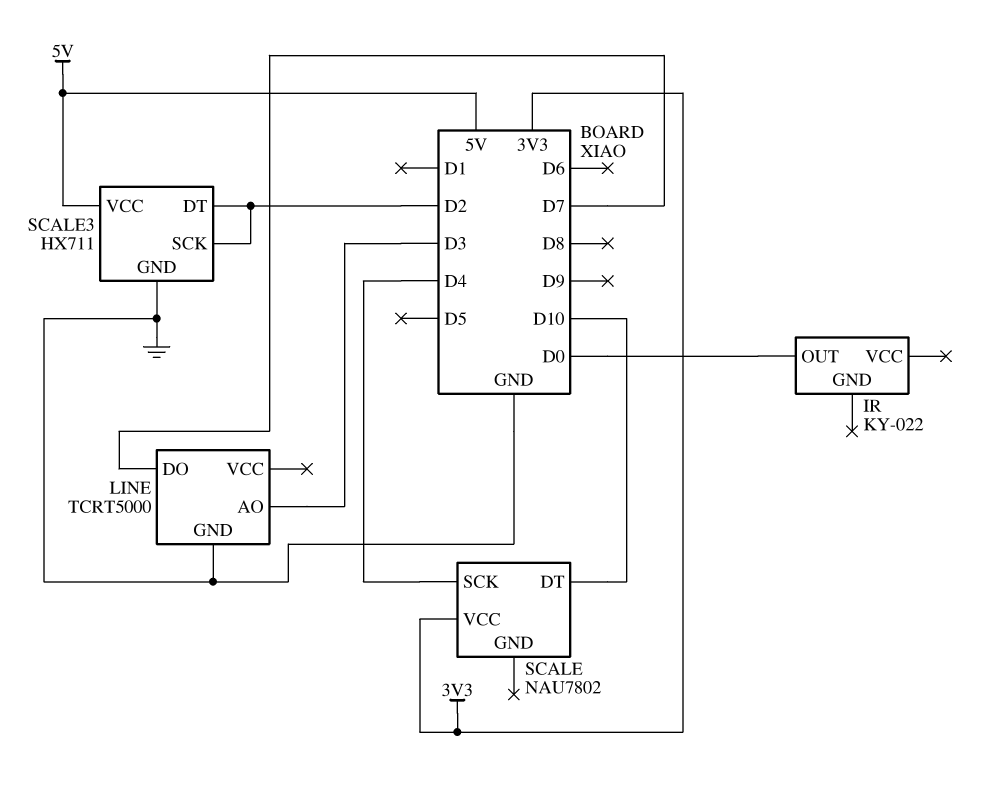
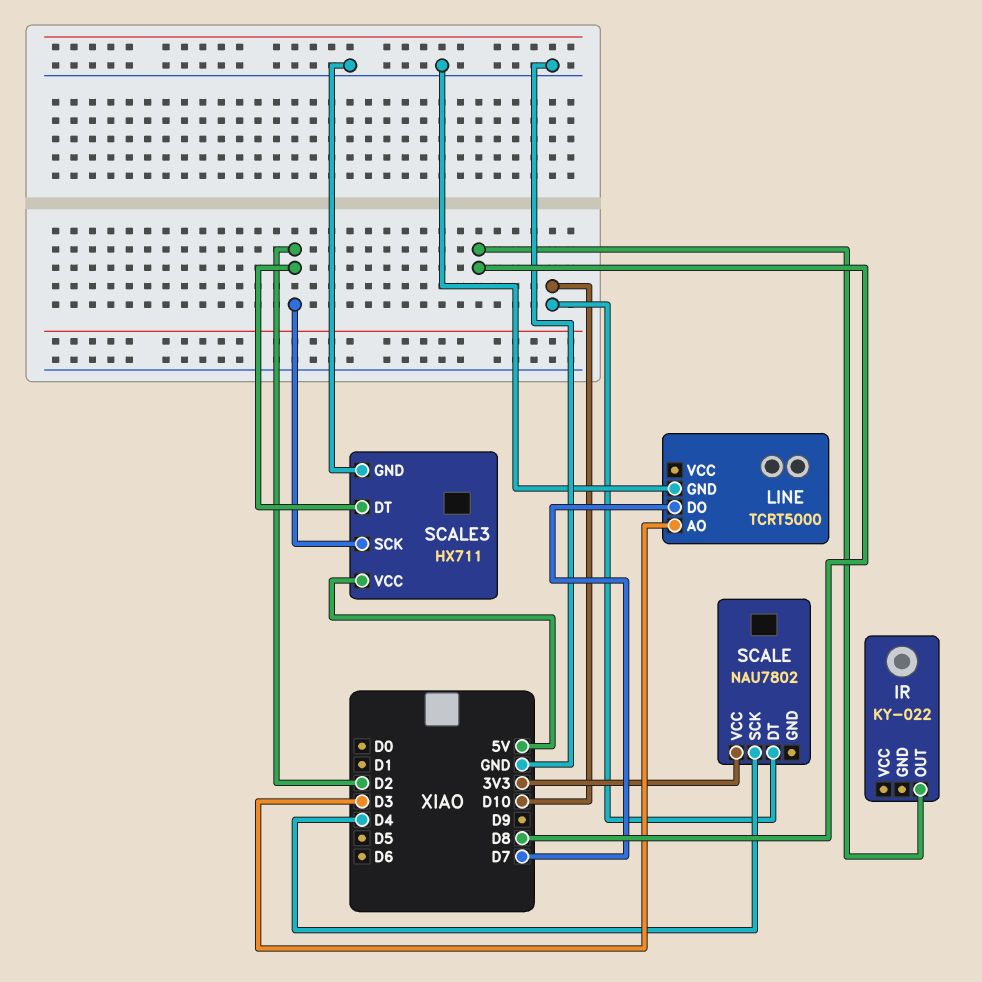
IR pin OUT: D0 -> D8

